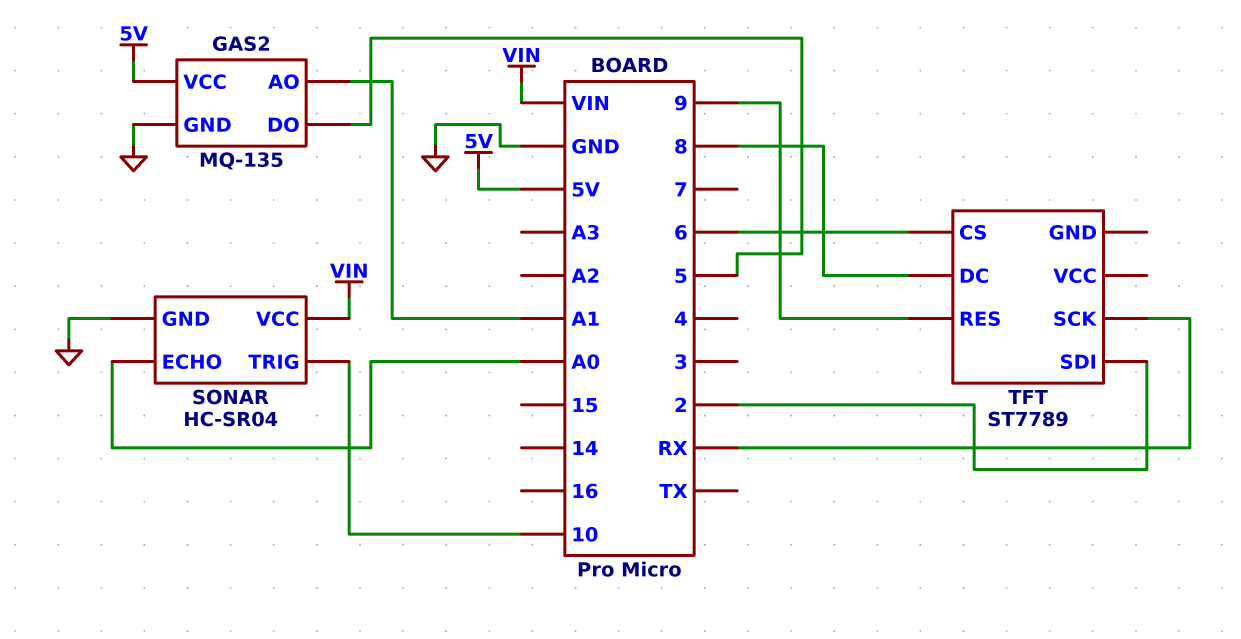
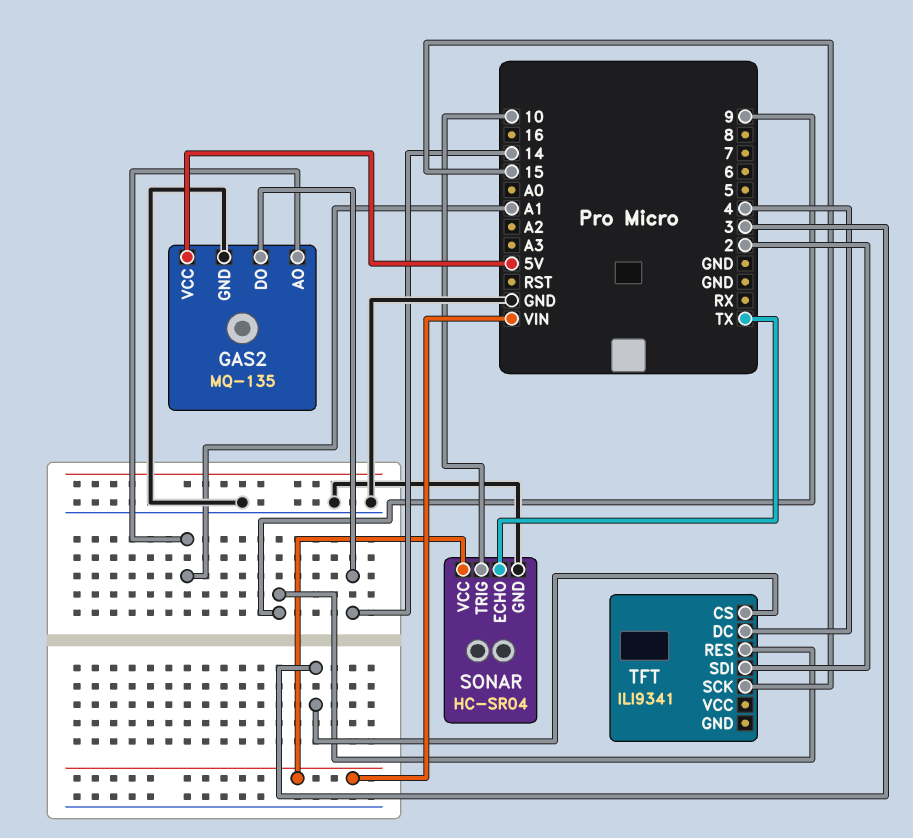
GAS2 pin DO: 5 -> 14
SONAR pin ECHO: A0 -> TX
TFT: ST7789 -> ILI9341
TFT pin CS: 6 -> 3
TFT pin DC: 8 -> 4
TFT pin SCK: RX -> 15

